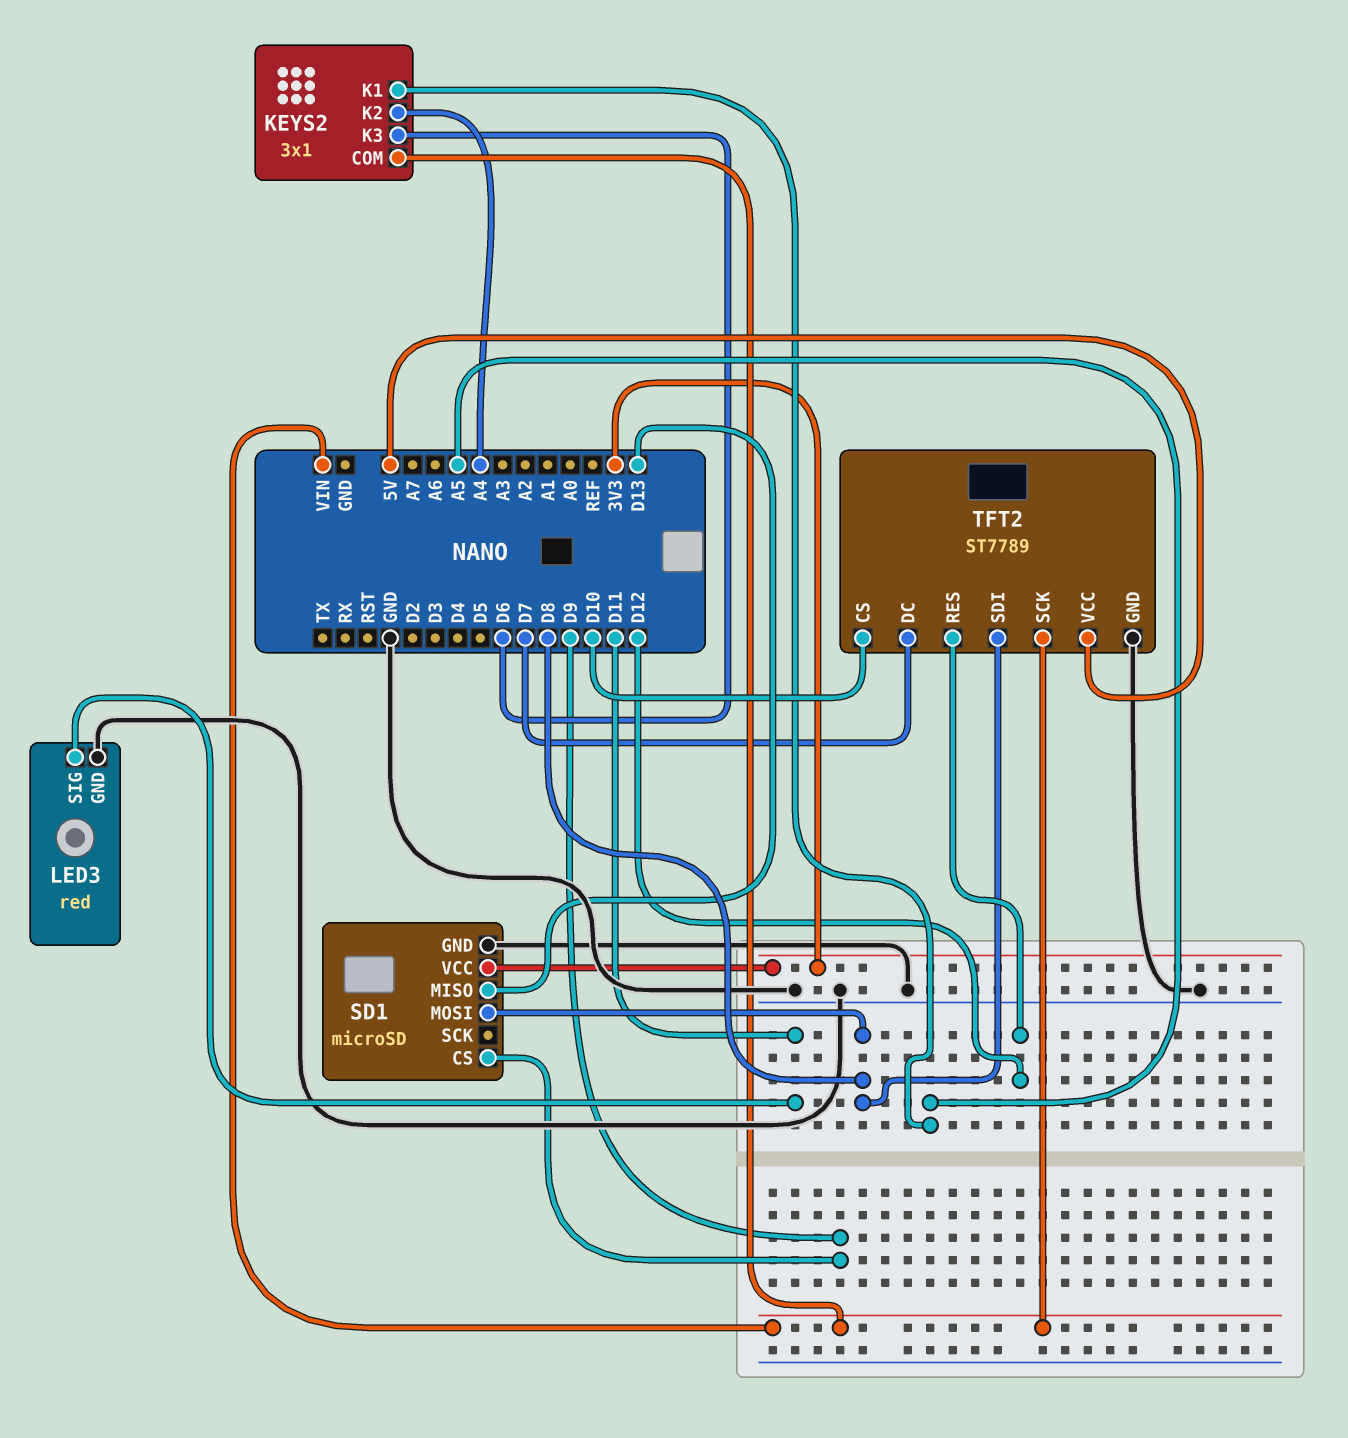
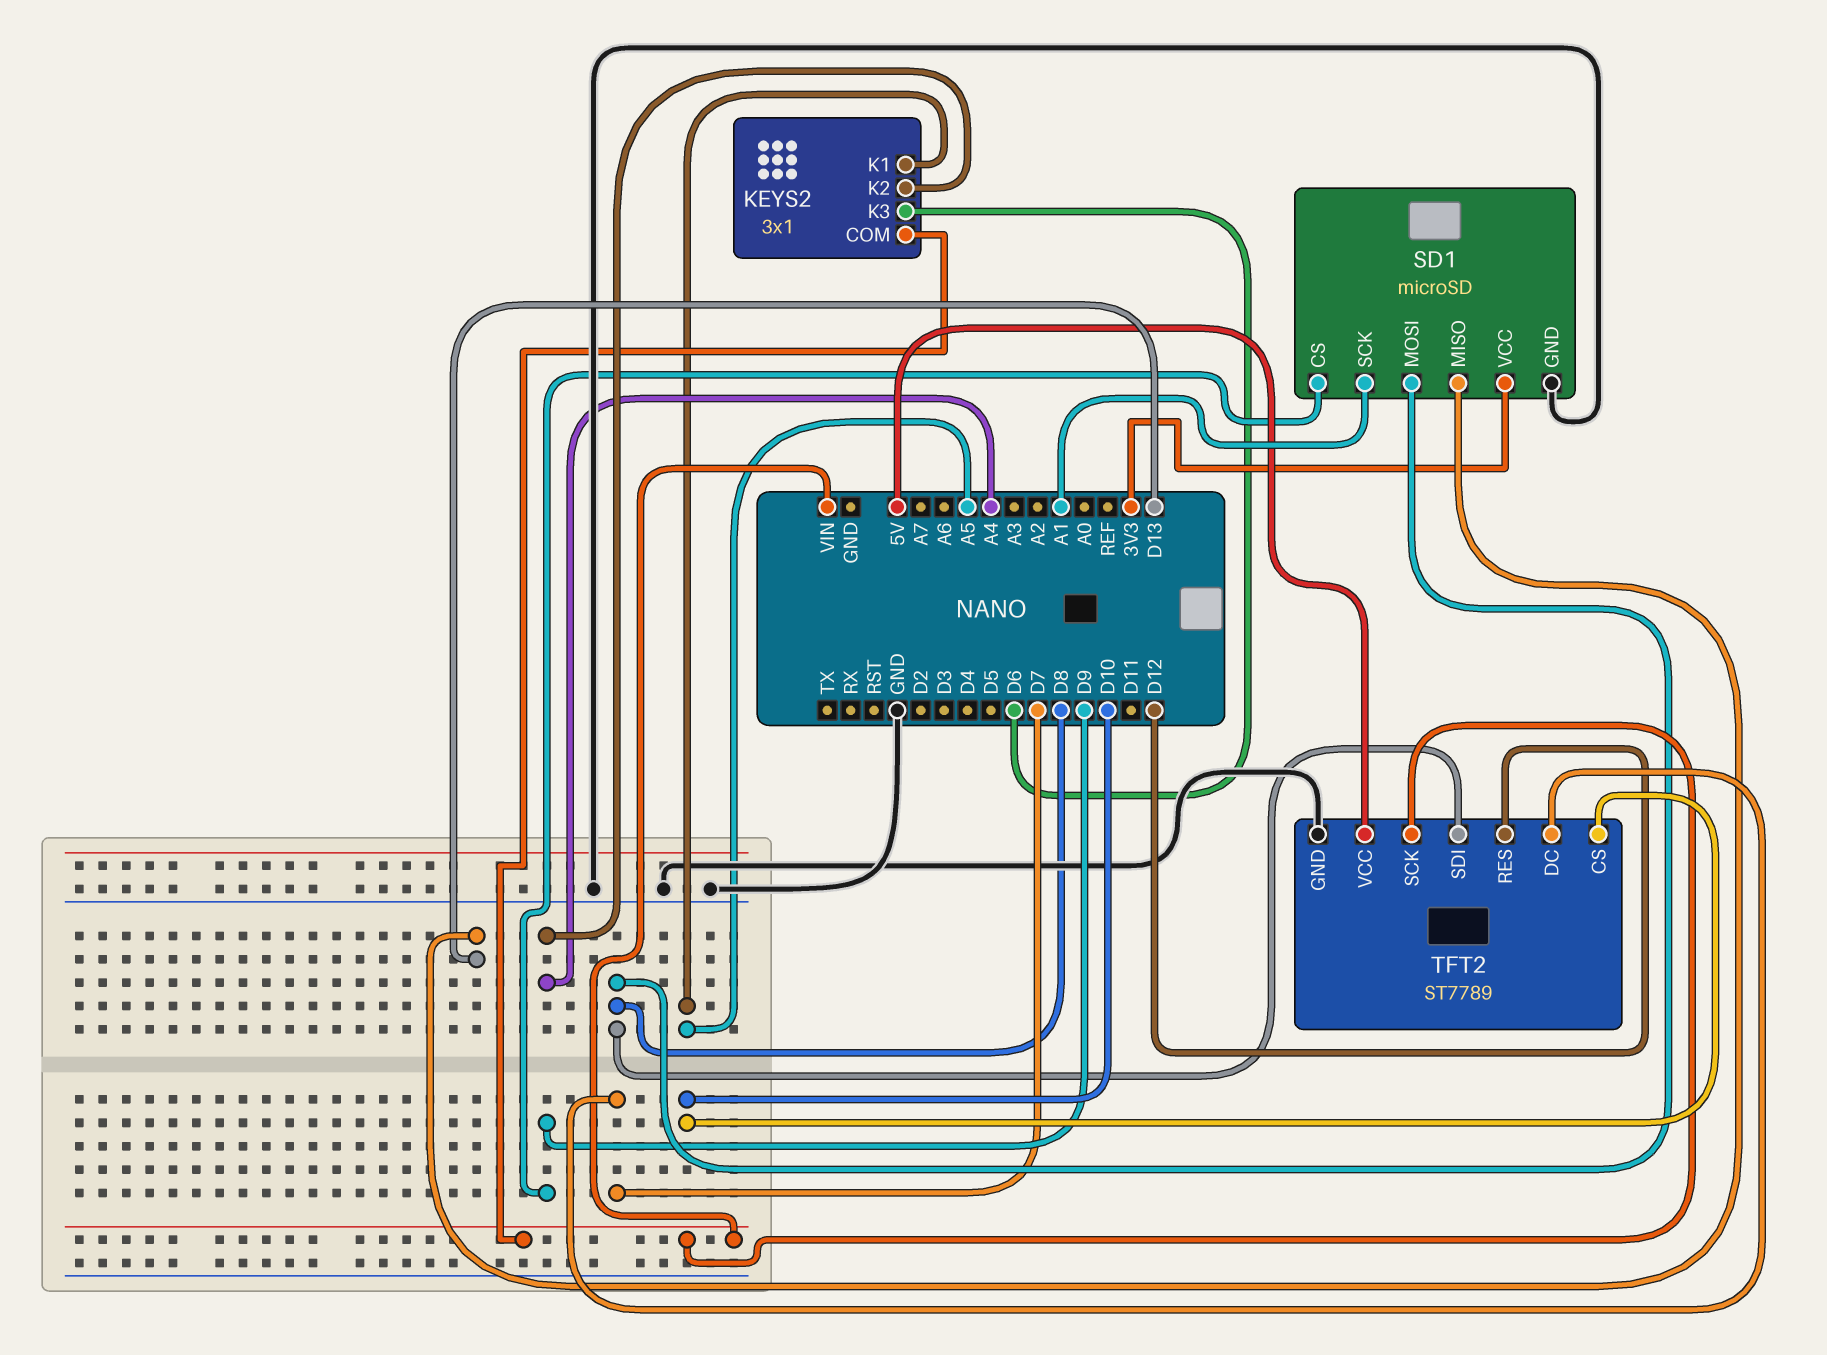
LED3: red -> none
LED3 pin GND: GND -> none
LED3 pin SIG: D11 -> none
SD1 pin SCK: none -> A1

